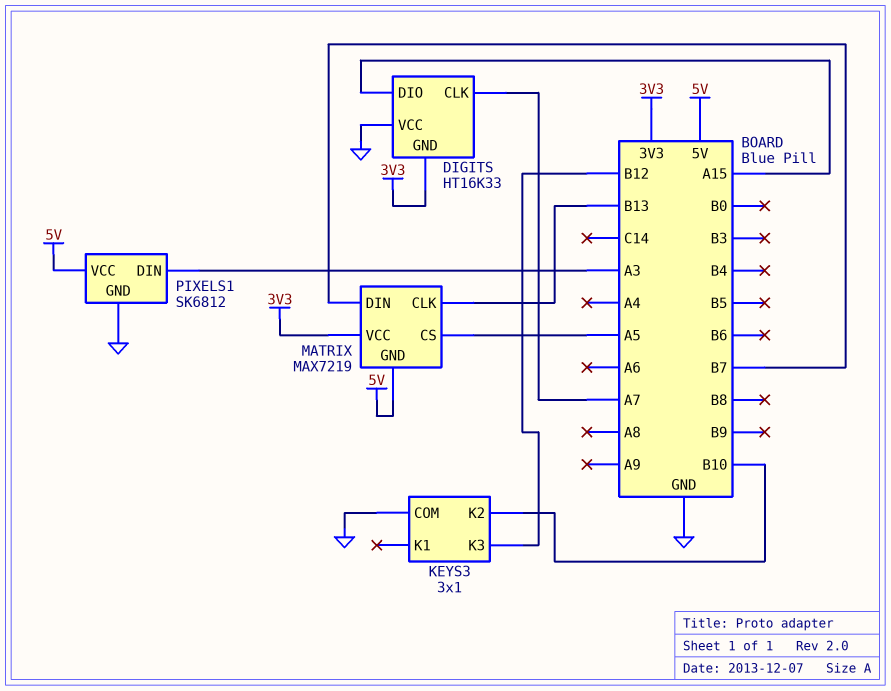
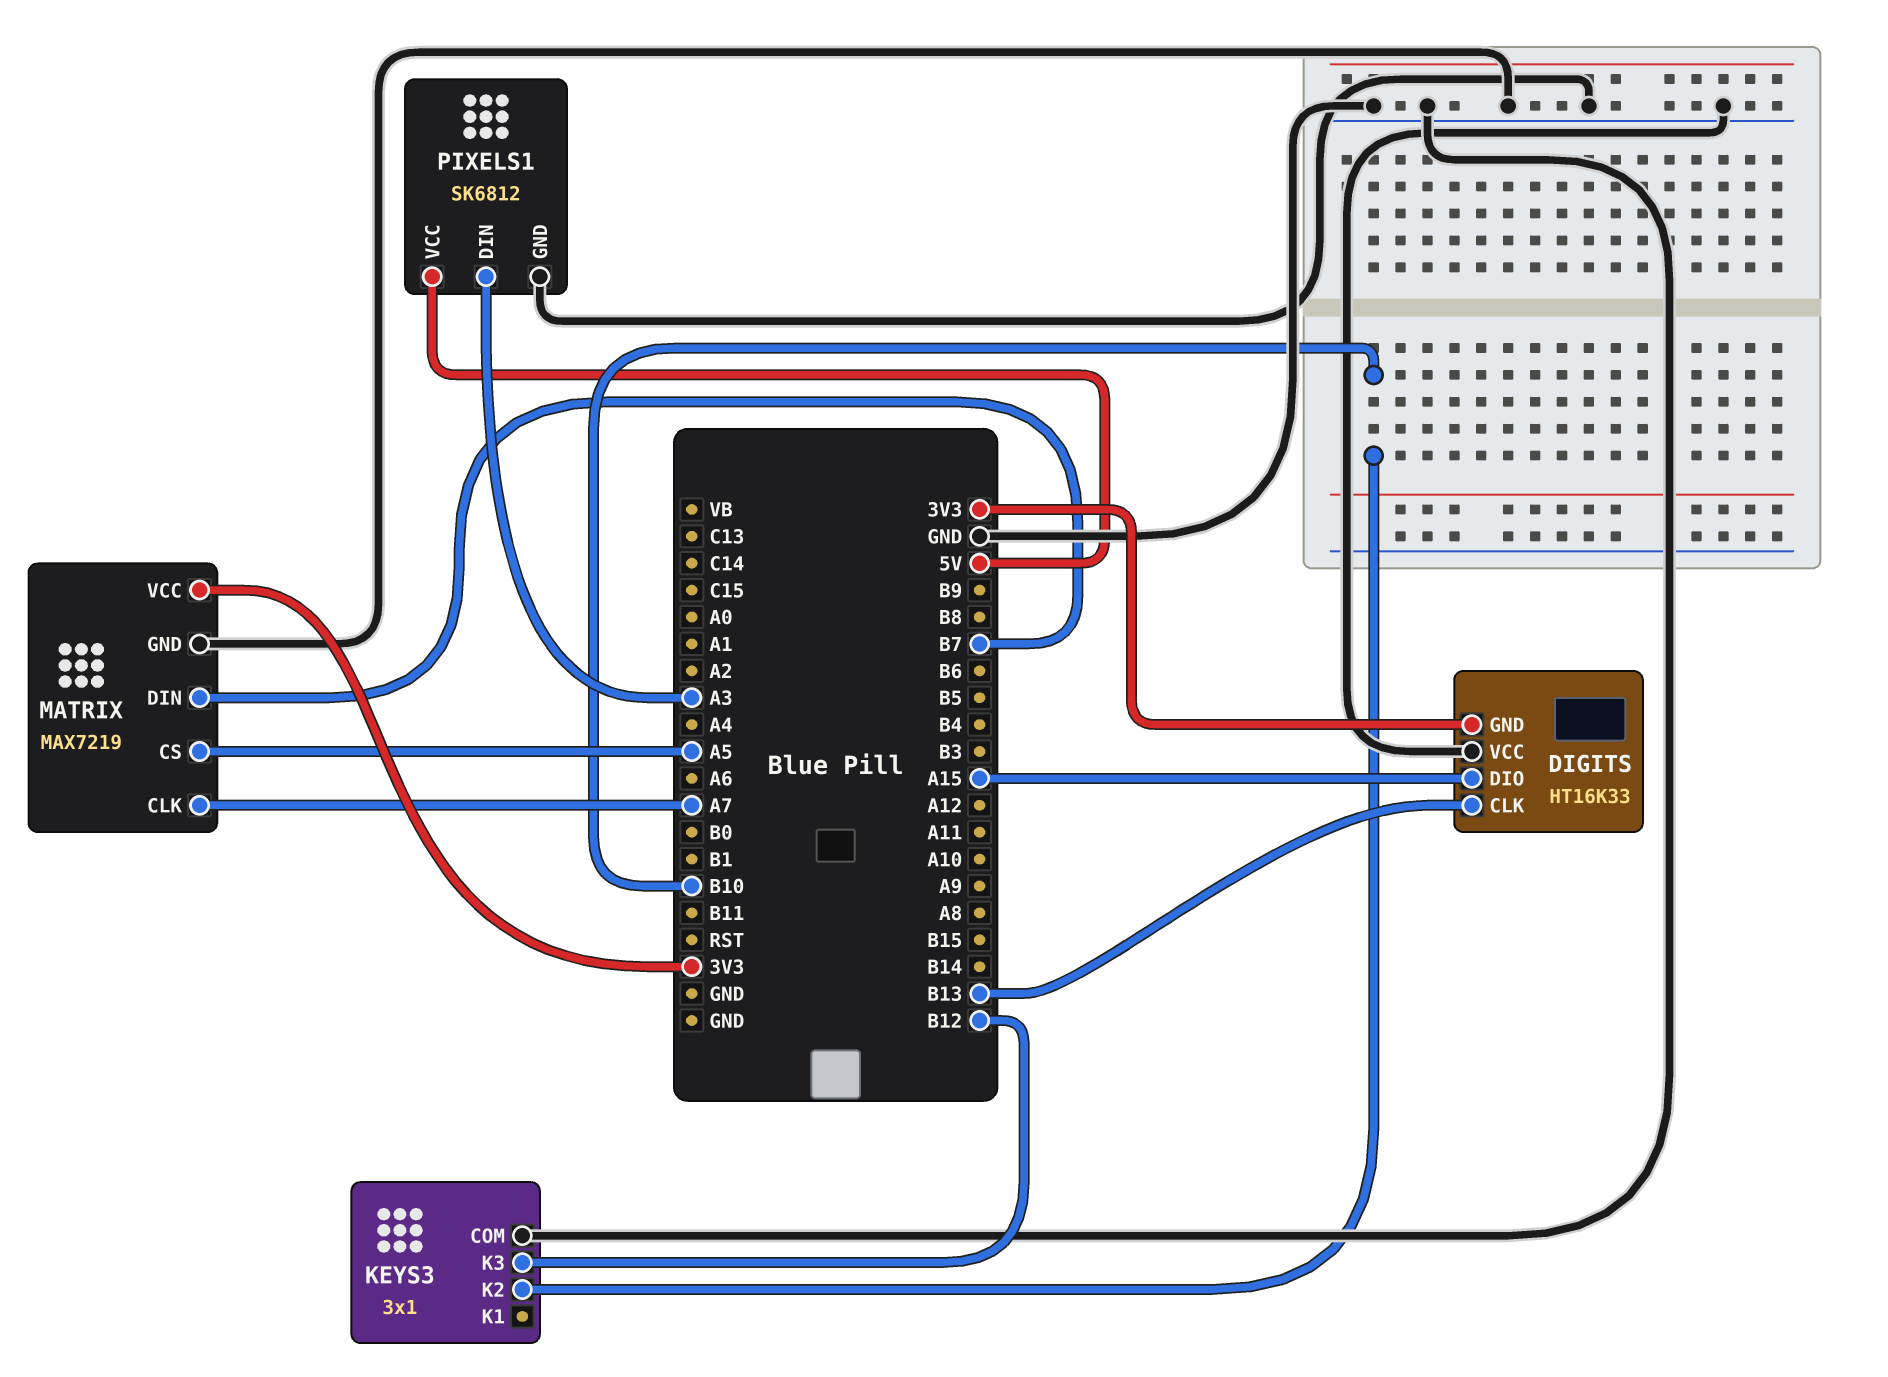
DIGITS pin CLK: A7 -> B13
MATRIX pin CLK: B13 -> A7
MATRIX pin GND: 5V -> GND

